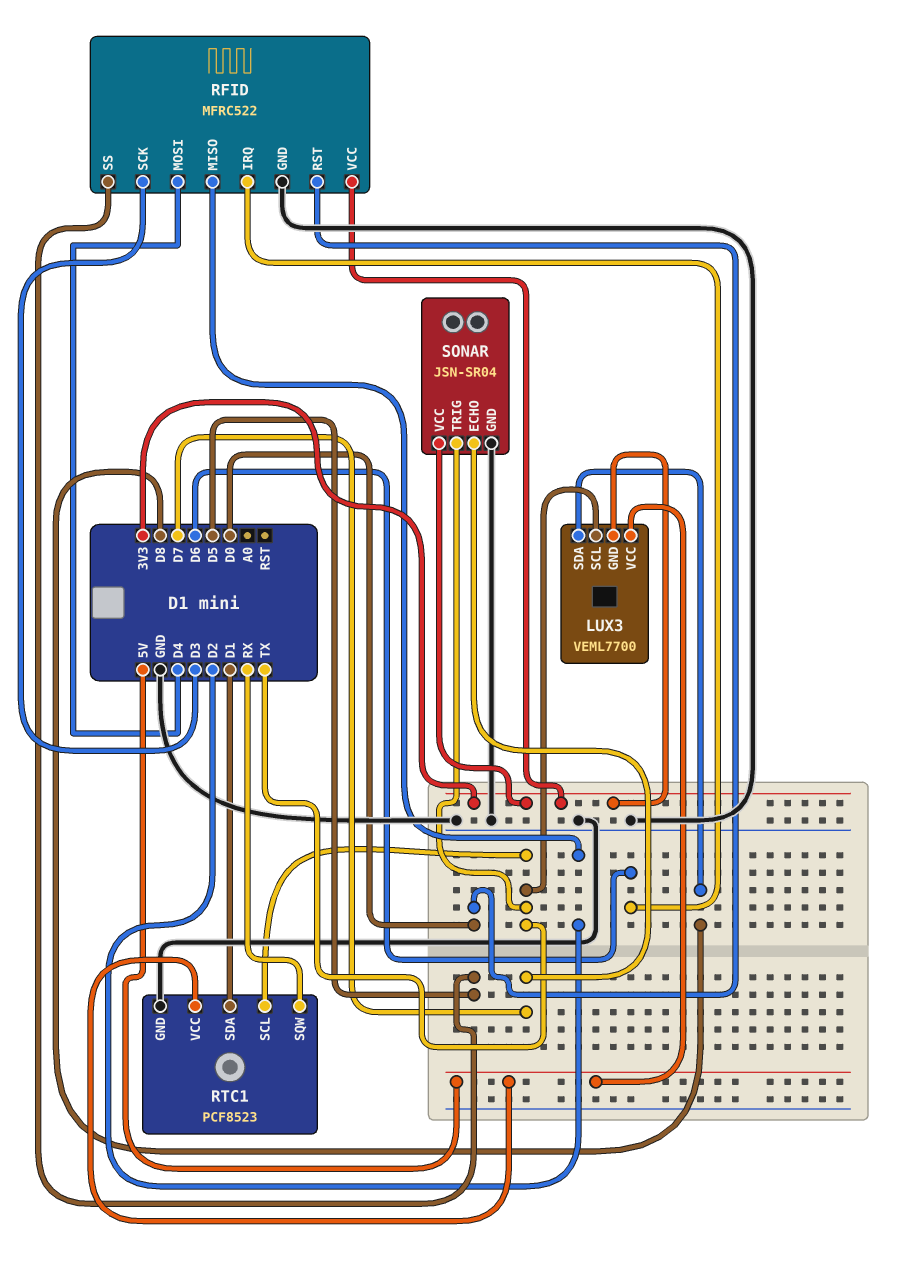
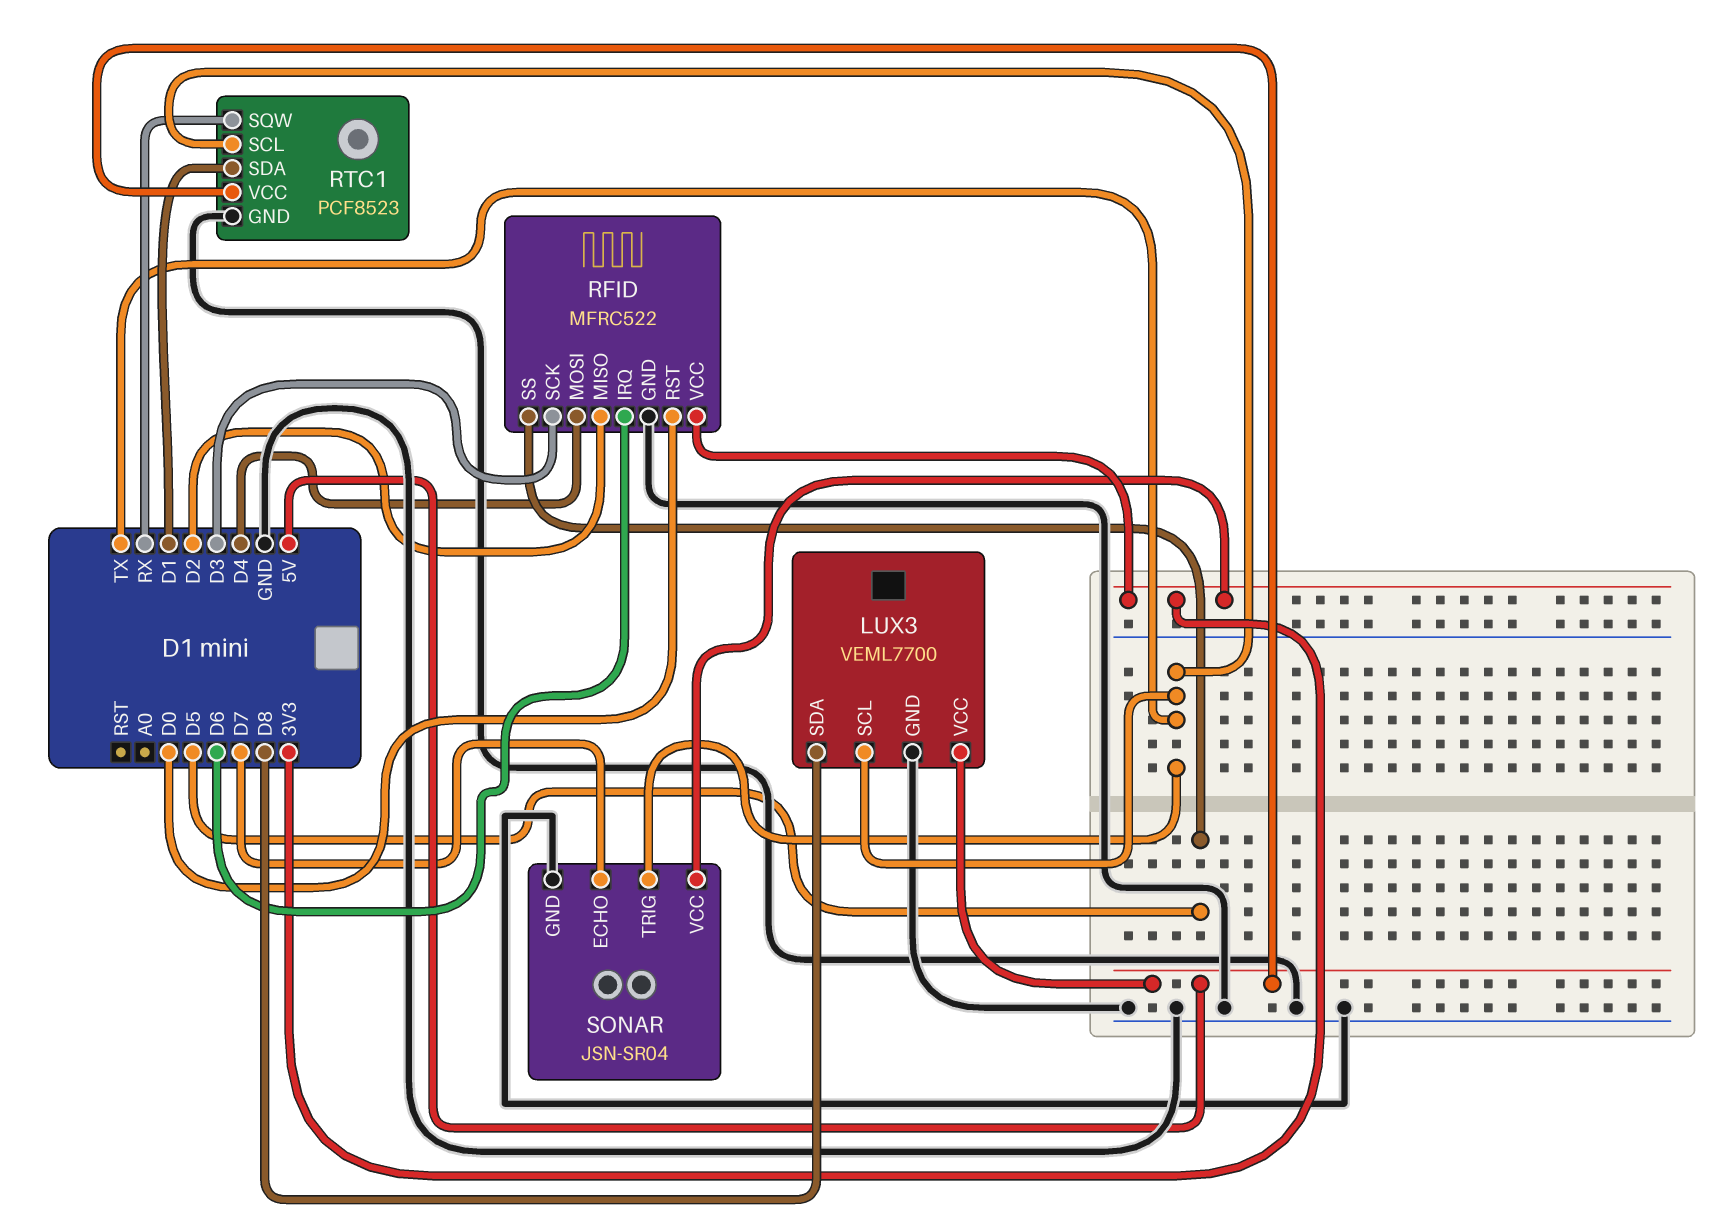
LUX3 pin GND: 3V3 -> GND

